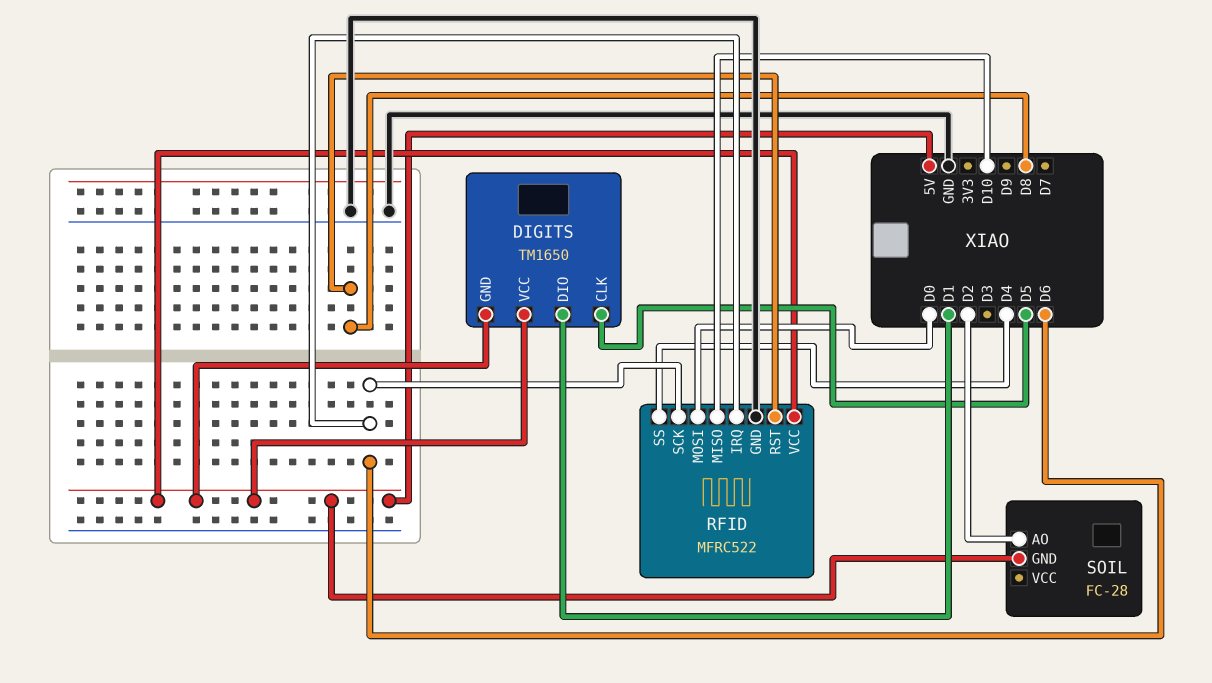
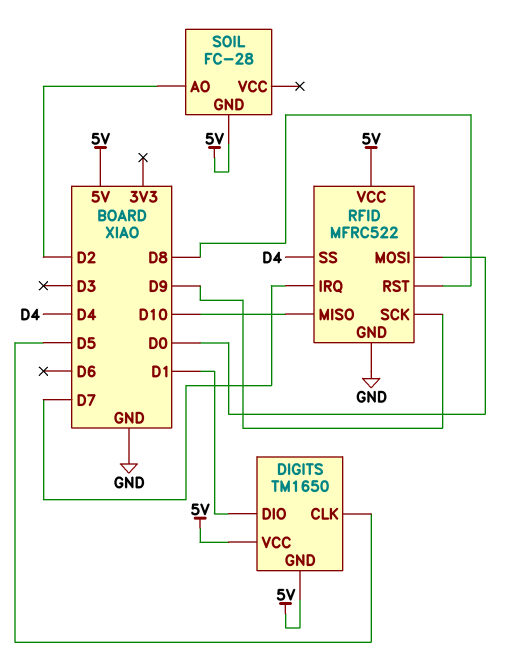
RFID pin IRQ: D6 -> D7
RFID pin SCK: D6 -> D9

